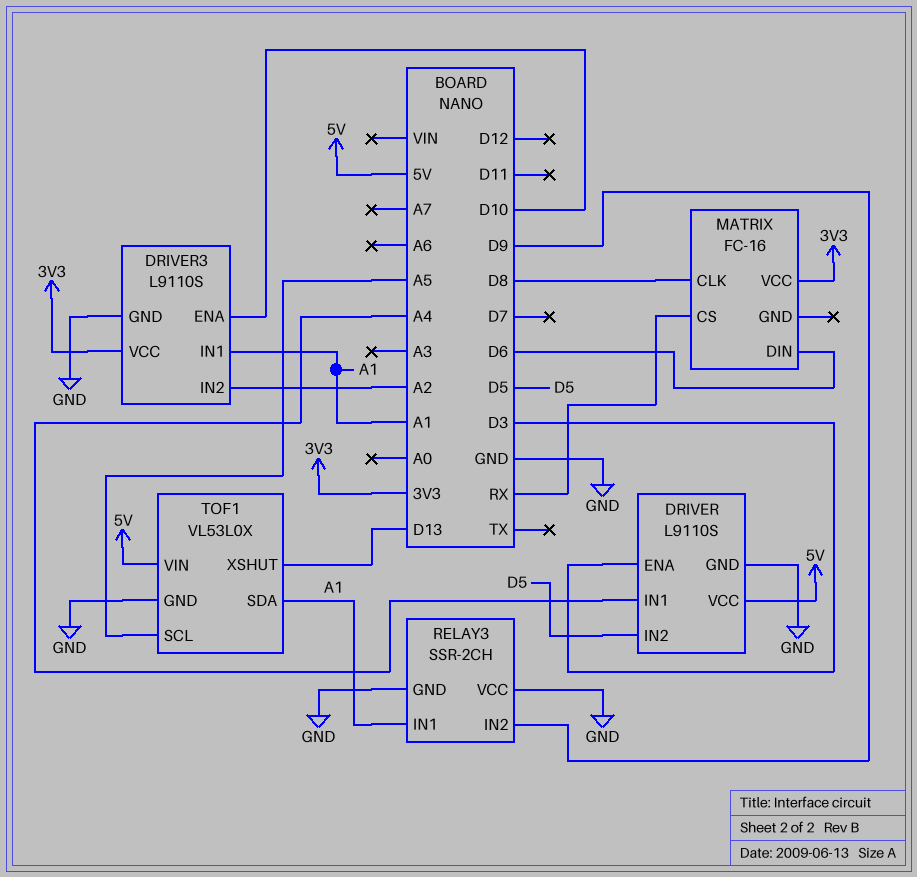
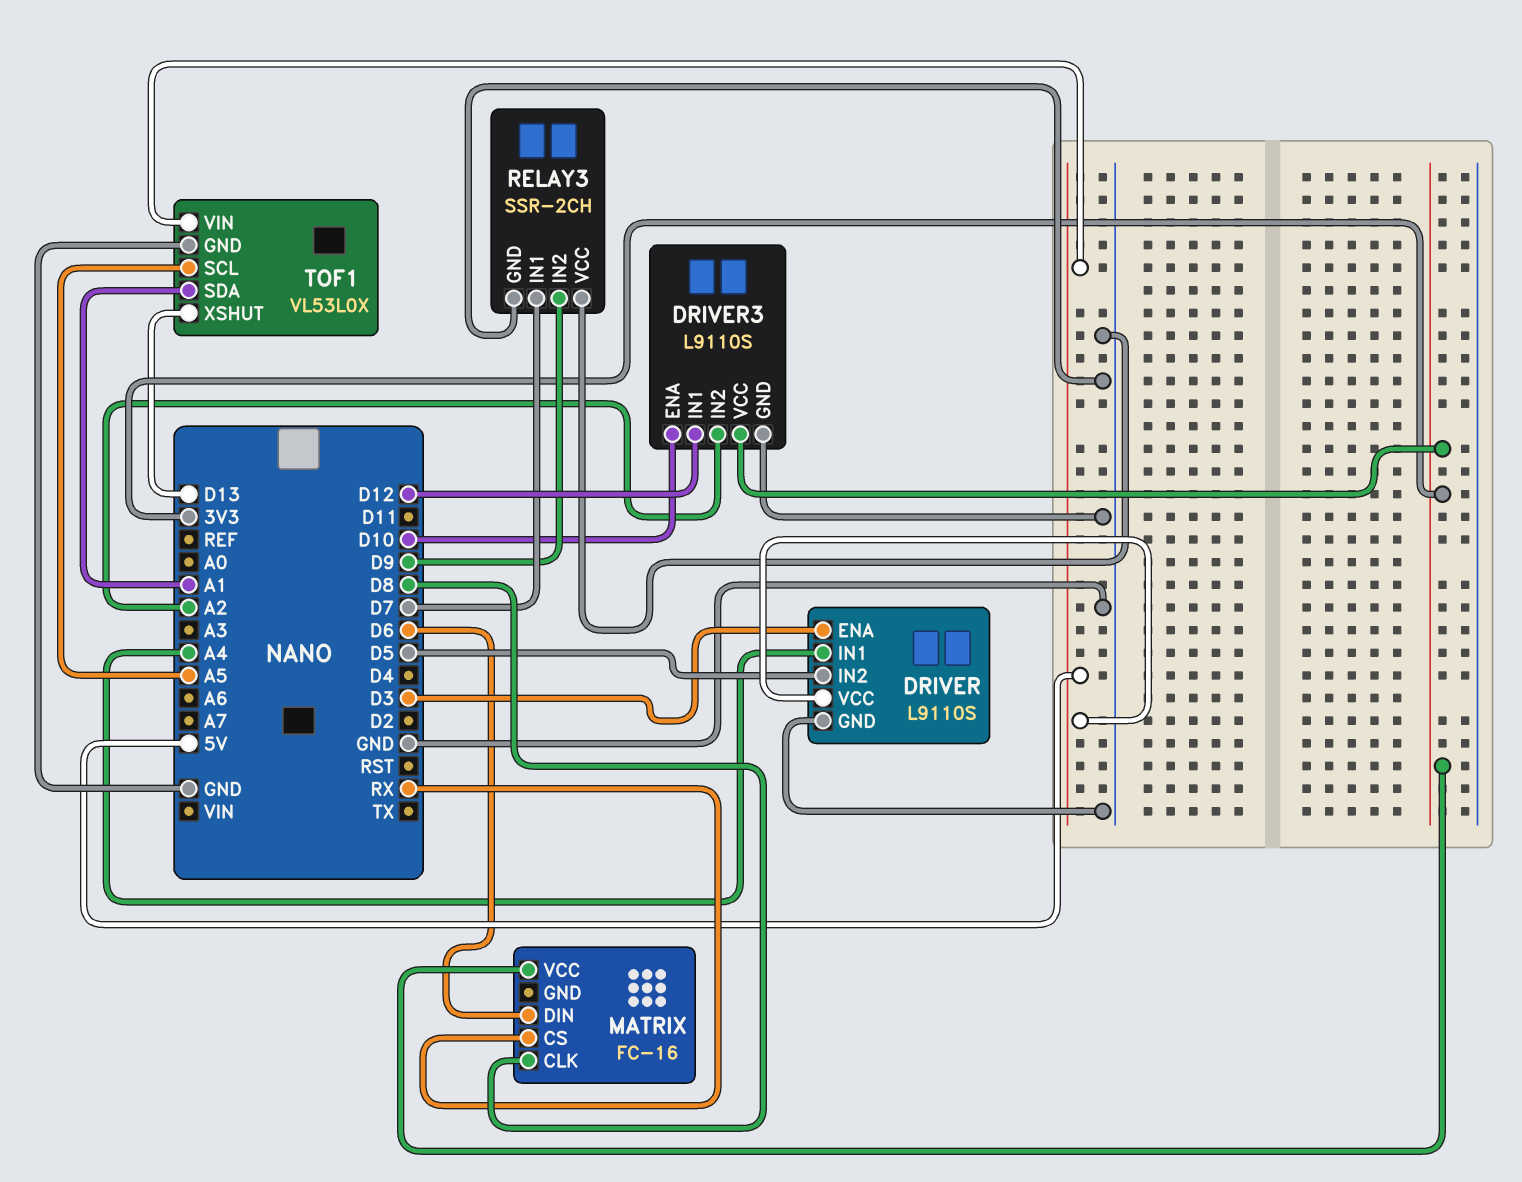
DRIVER3 pin IN1: A1 -> D12
RELAY3 pin IN1: A1 -> D7

